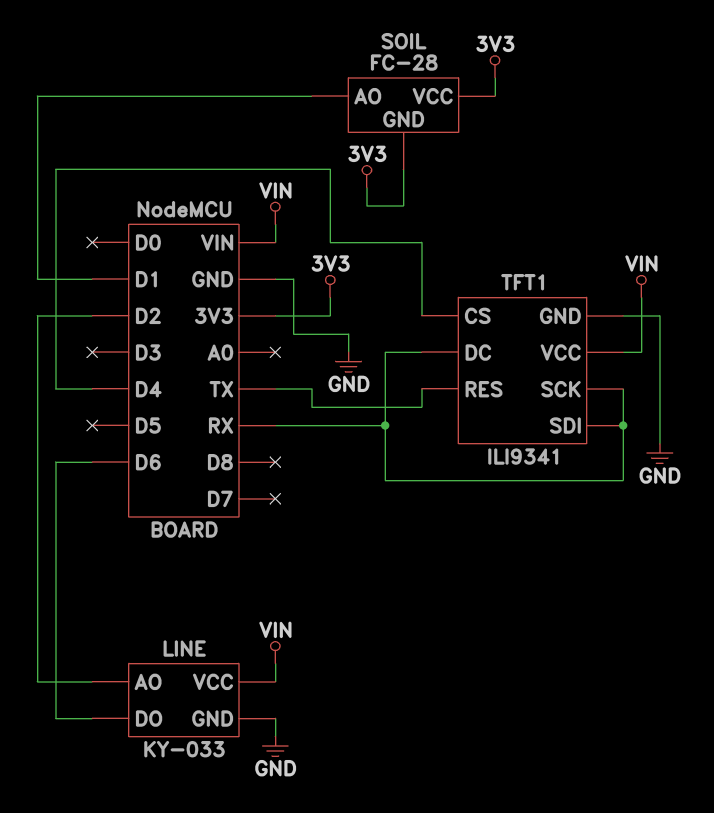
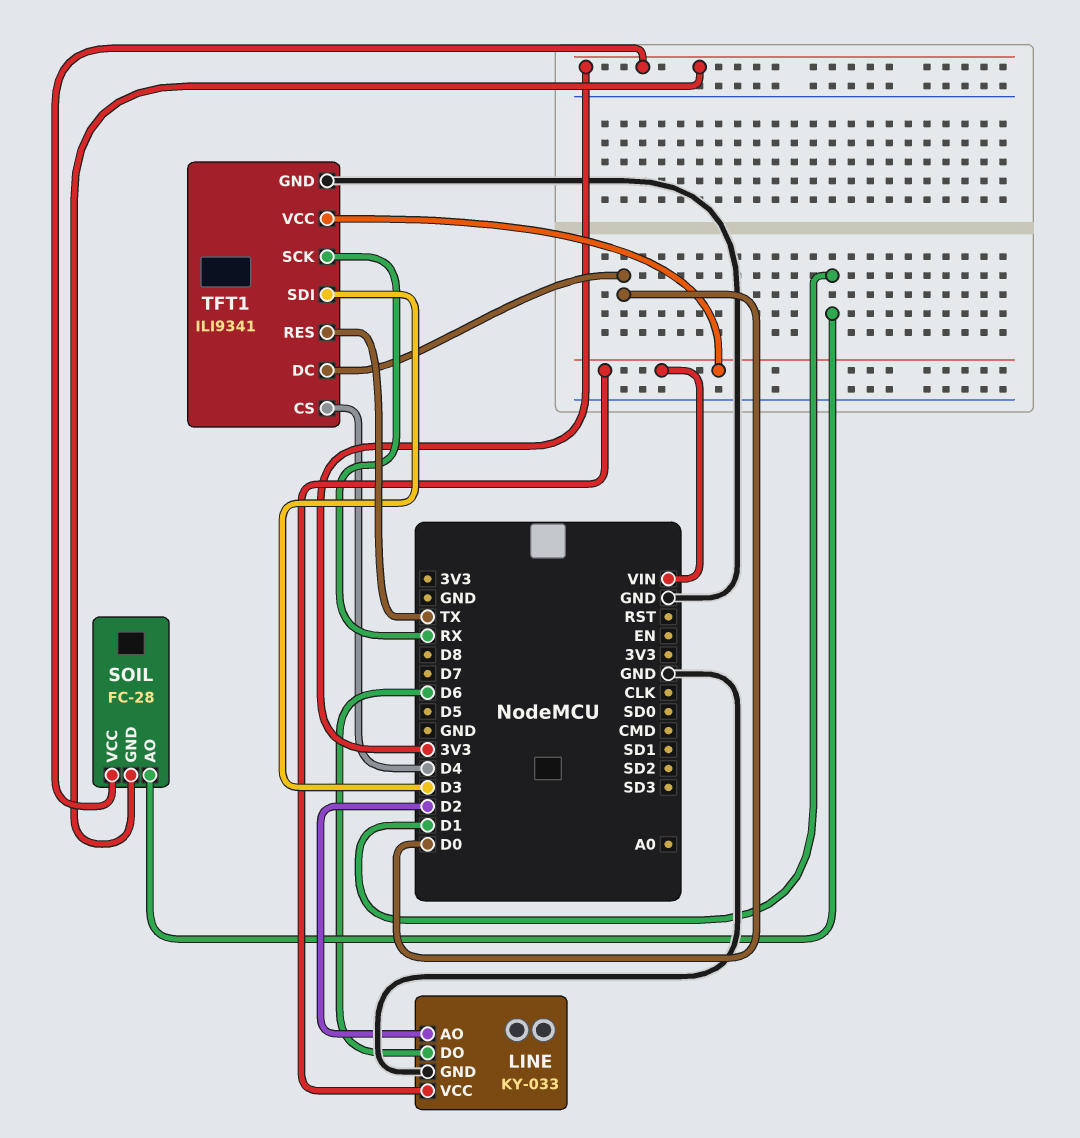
TFT1 pin DC: RX -> D0
TFT1 pin SDI: RX -> D3

